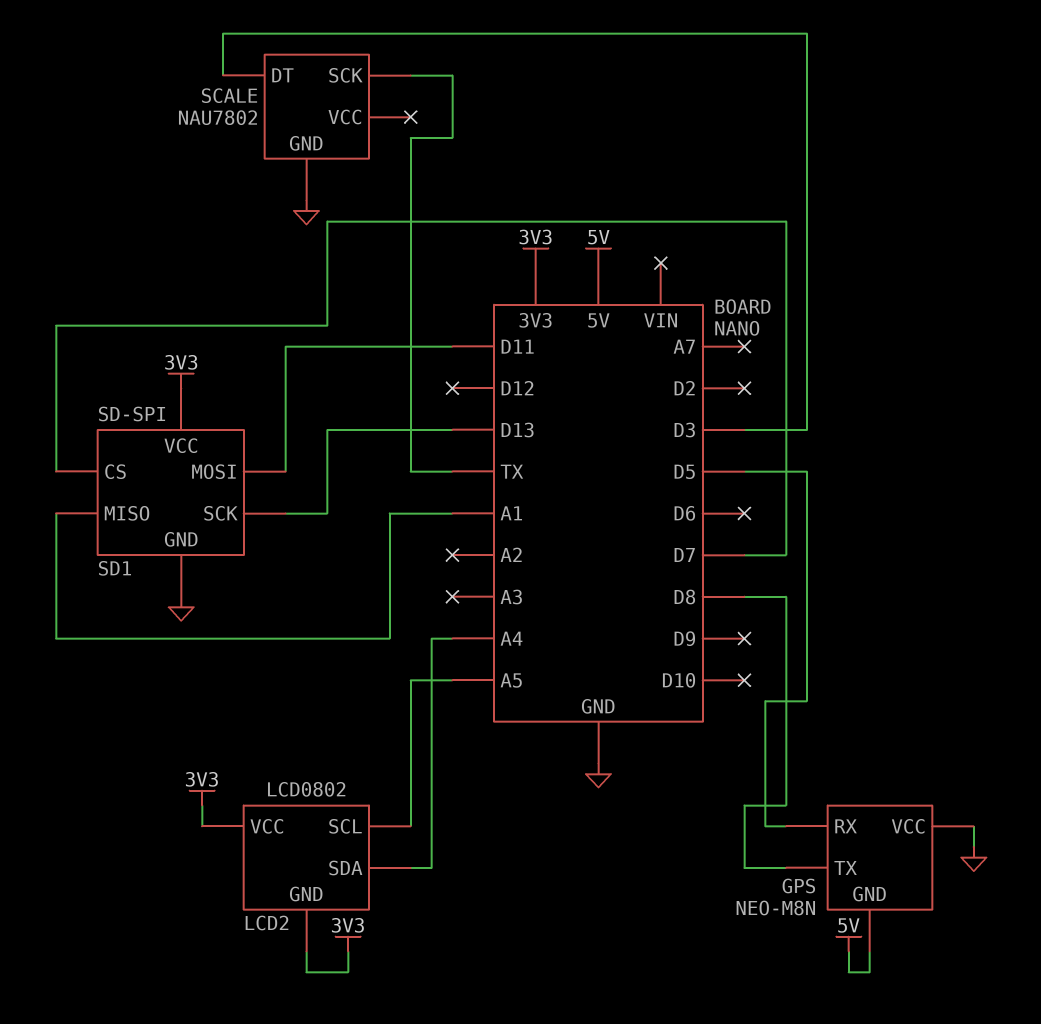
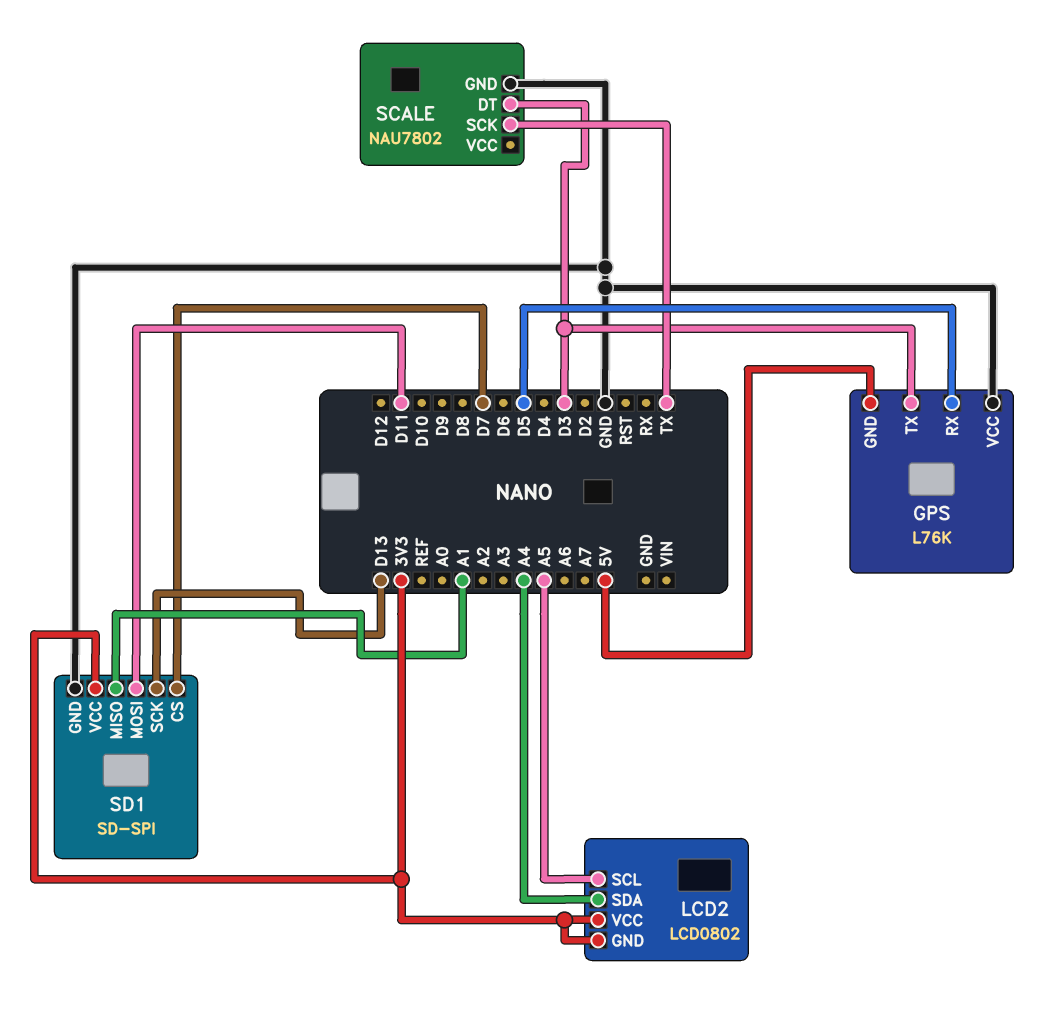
GPS: NEO-M8N -> L76K
GPS pin TX: D8 -> D3

